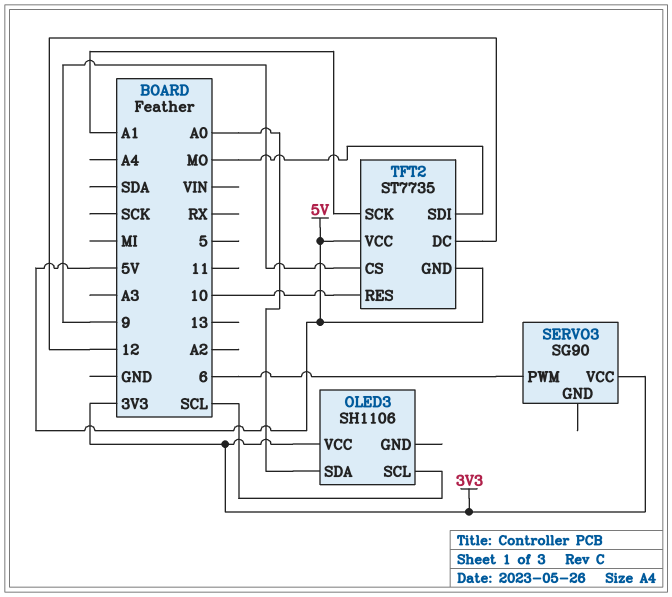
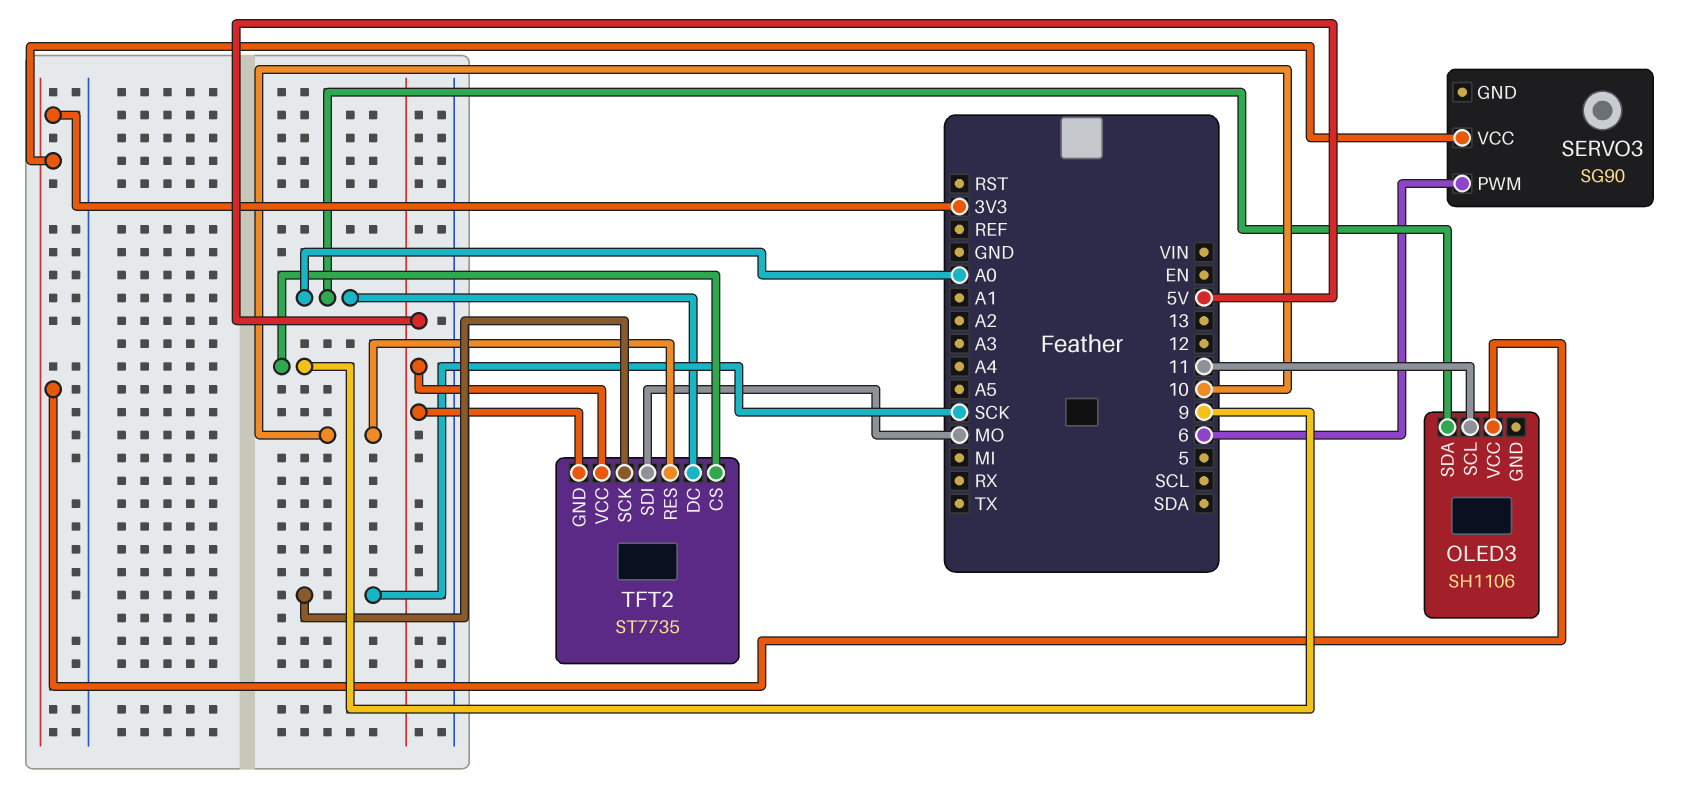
OLED3 pin SCL: SCL -> 11
TFT2 pin DC: 12 -> A0
TFT2 pin SCK: A1 -> SCK

